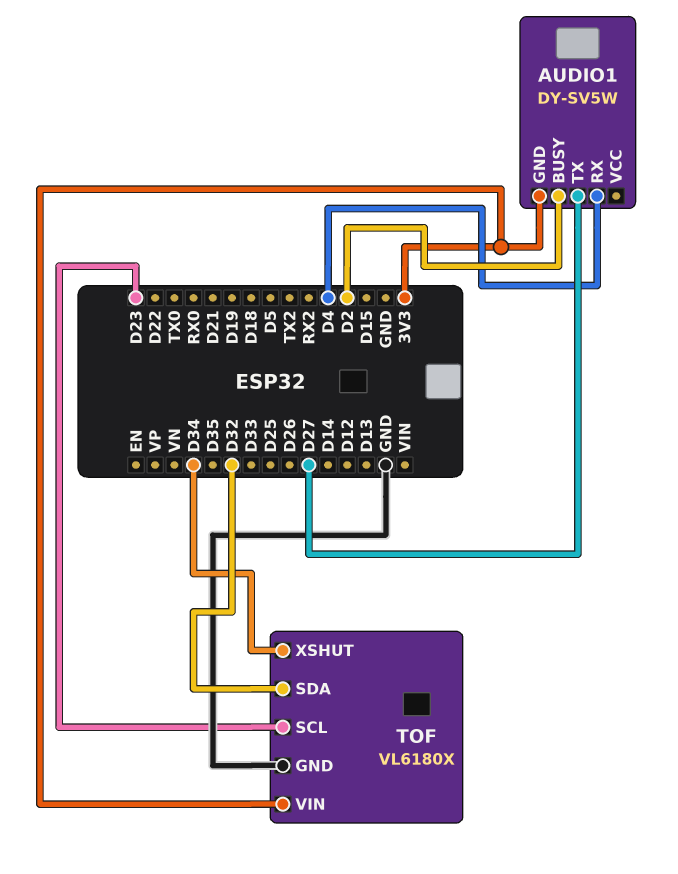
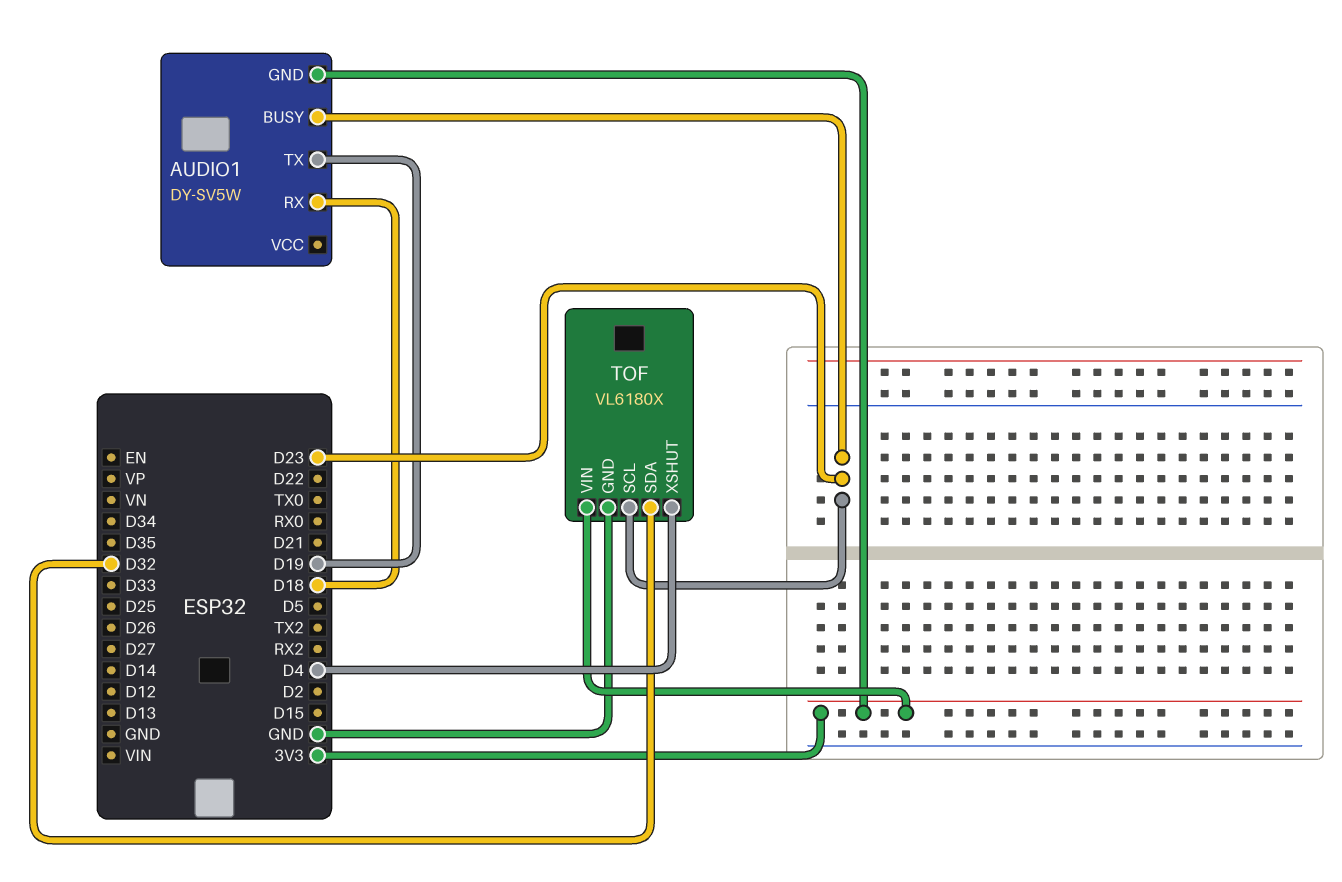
AUDIO1 pin BUSY: D2 -> D23
AUDIO1 pin RX: D4 -> D18
AUDIO1 pin TX: D27 -> D19
TOF pin XSHUT: D34 -> D4

